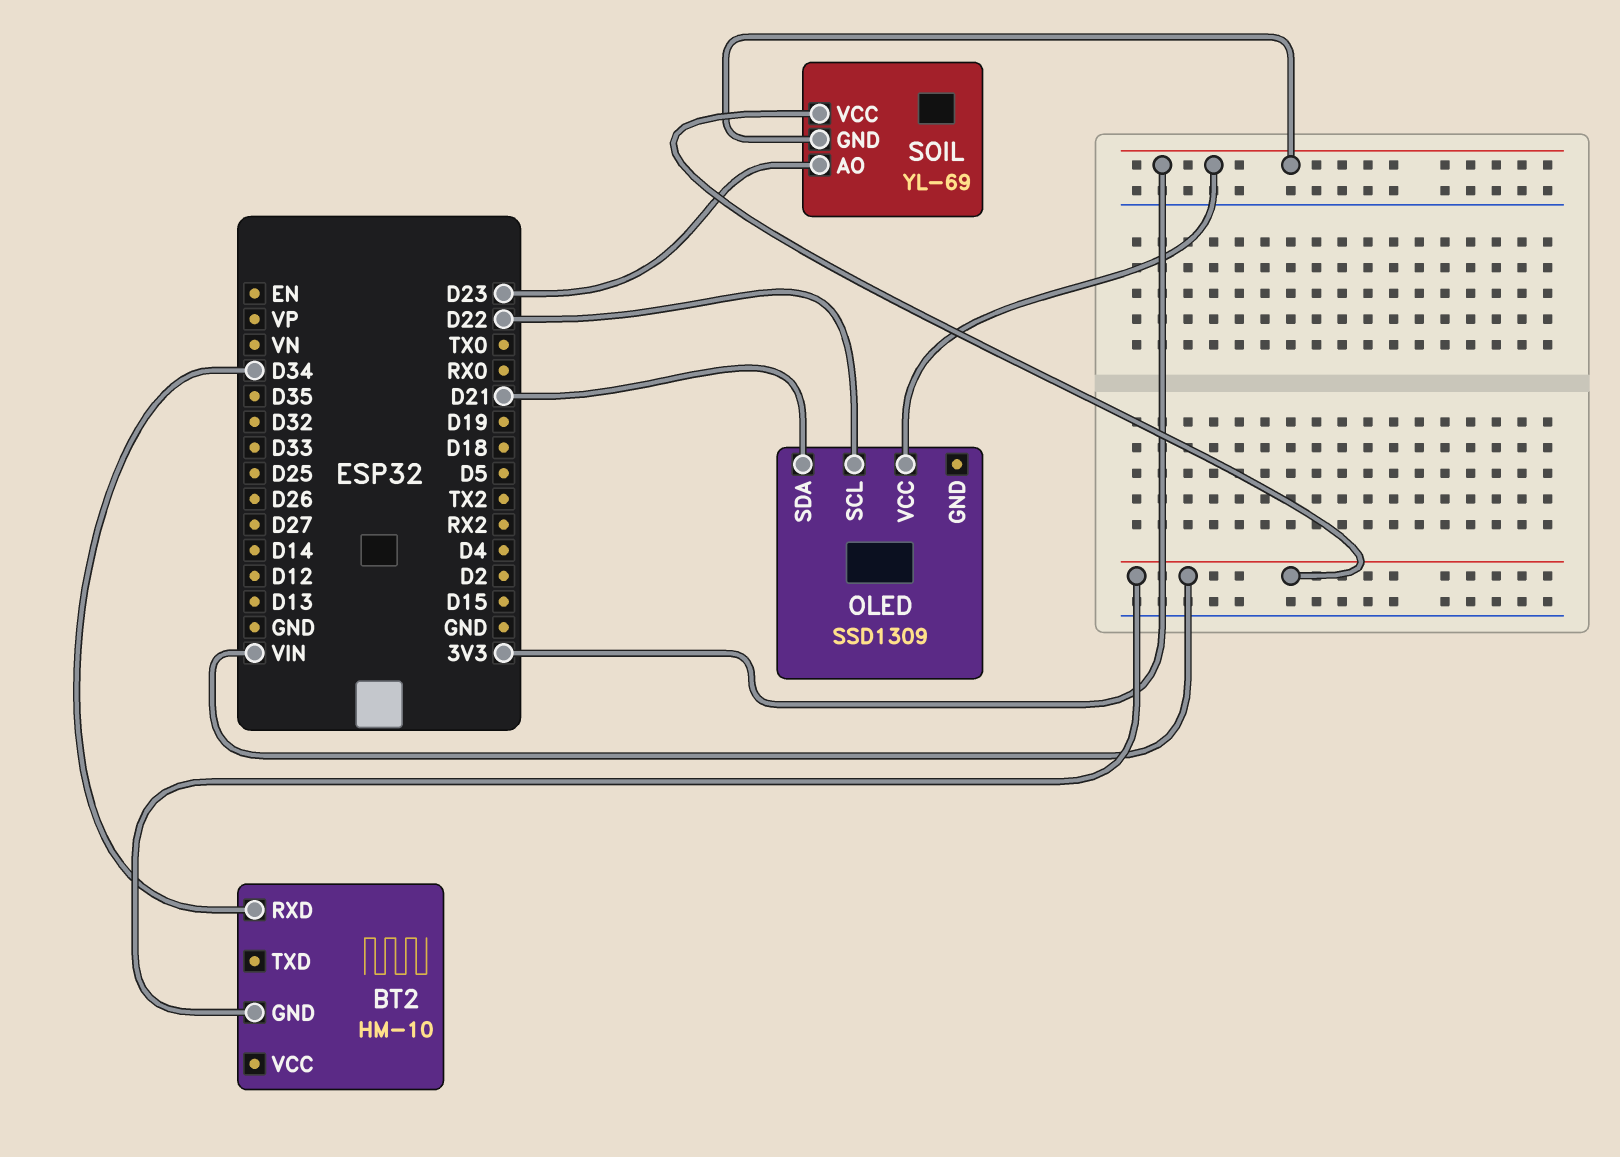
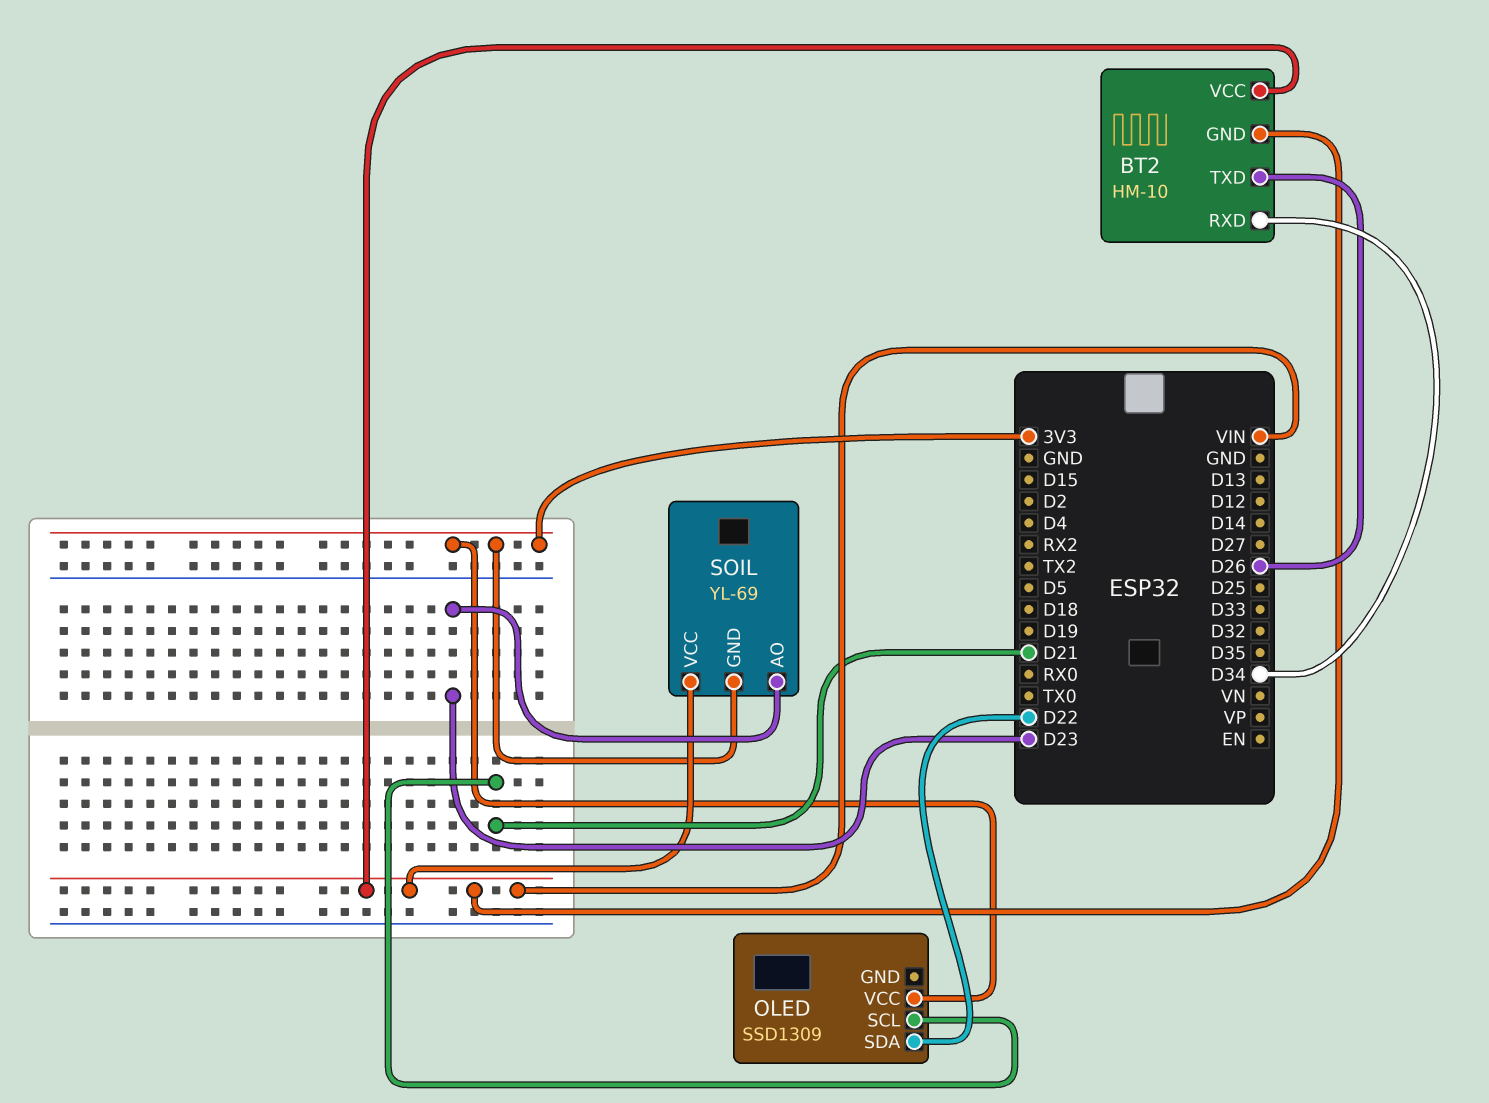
BT2 pin TXD: none -> D26
BT2 pin VCC: none -> VIN
OLED pin SCL: D22 -> D21
OLED pin SDA: D21 -> D22

